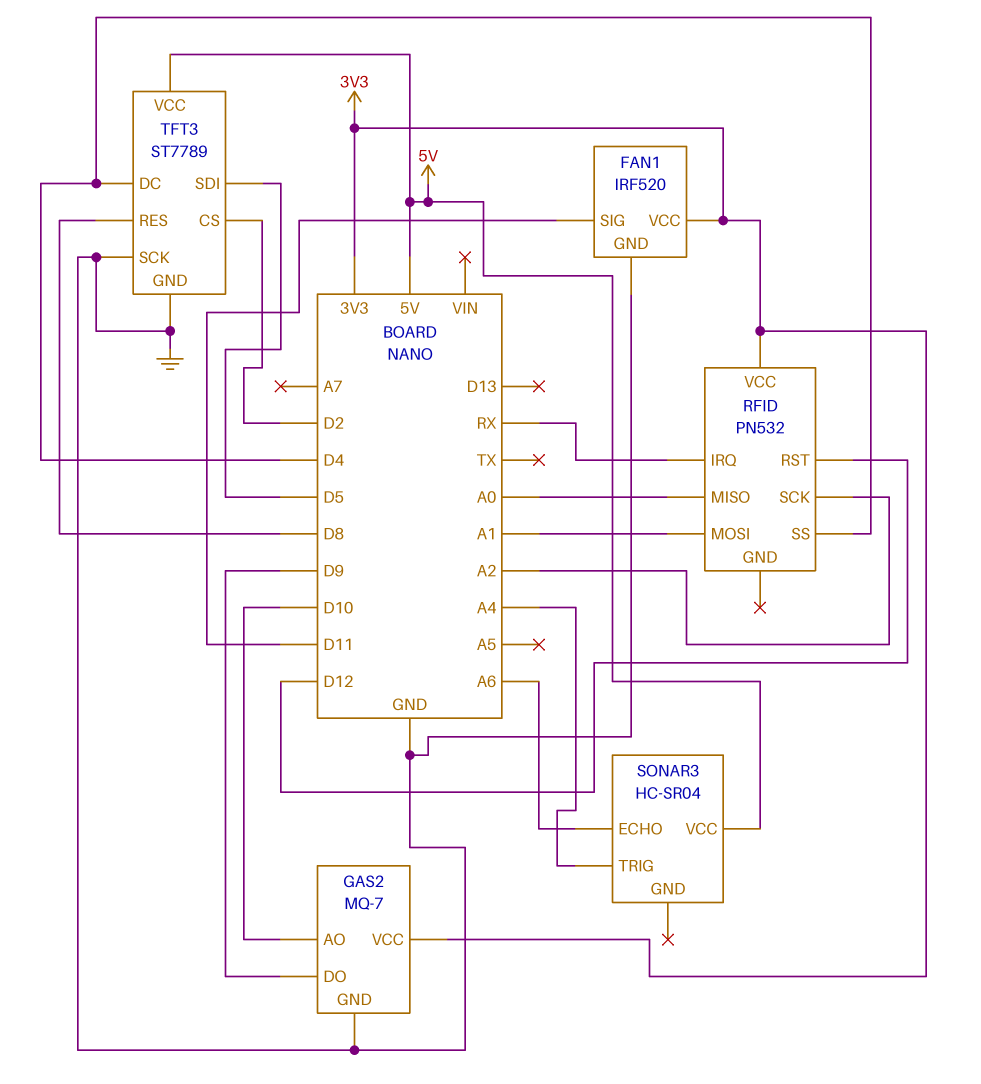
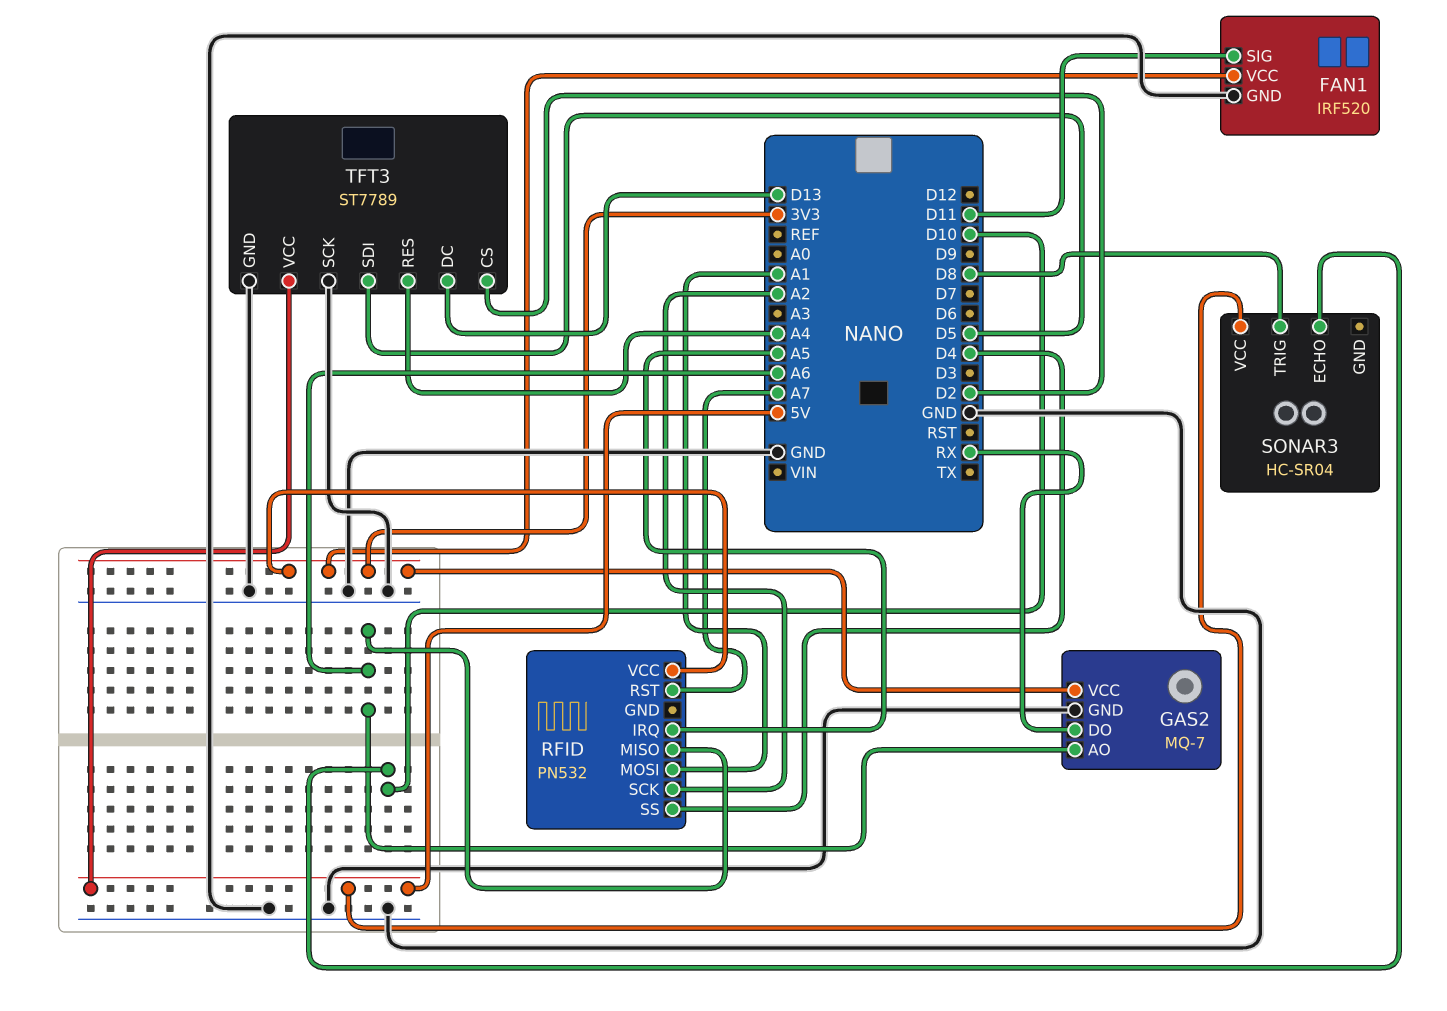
GAS2 pin AO: D10 -> A6
GAS2 pin DO: D9 -> RX
RFID pin IRQ: RX -> A5
RFID pin MISO: A0 -> A6
RFID pin RST: D12 -> A7
SONAR3 pin ECHO: A6 -> D10
SONAR3 pin TRIG: A4 -> D8
TFT3 pin DC: D4 -> D13
TFT3 pin RES: D8 -> A4

